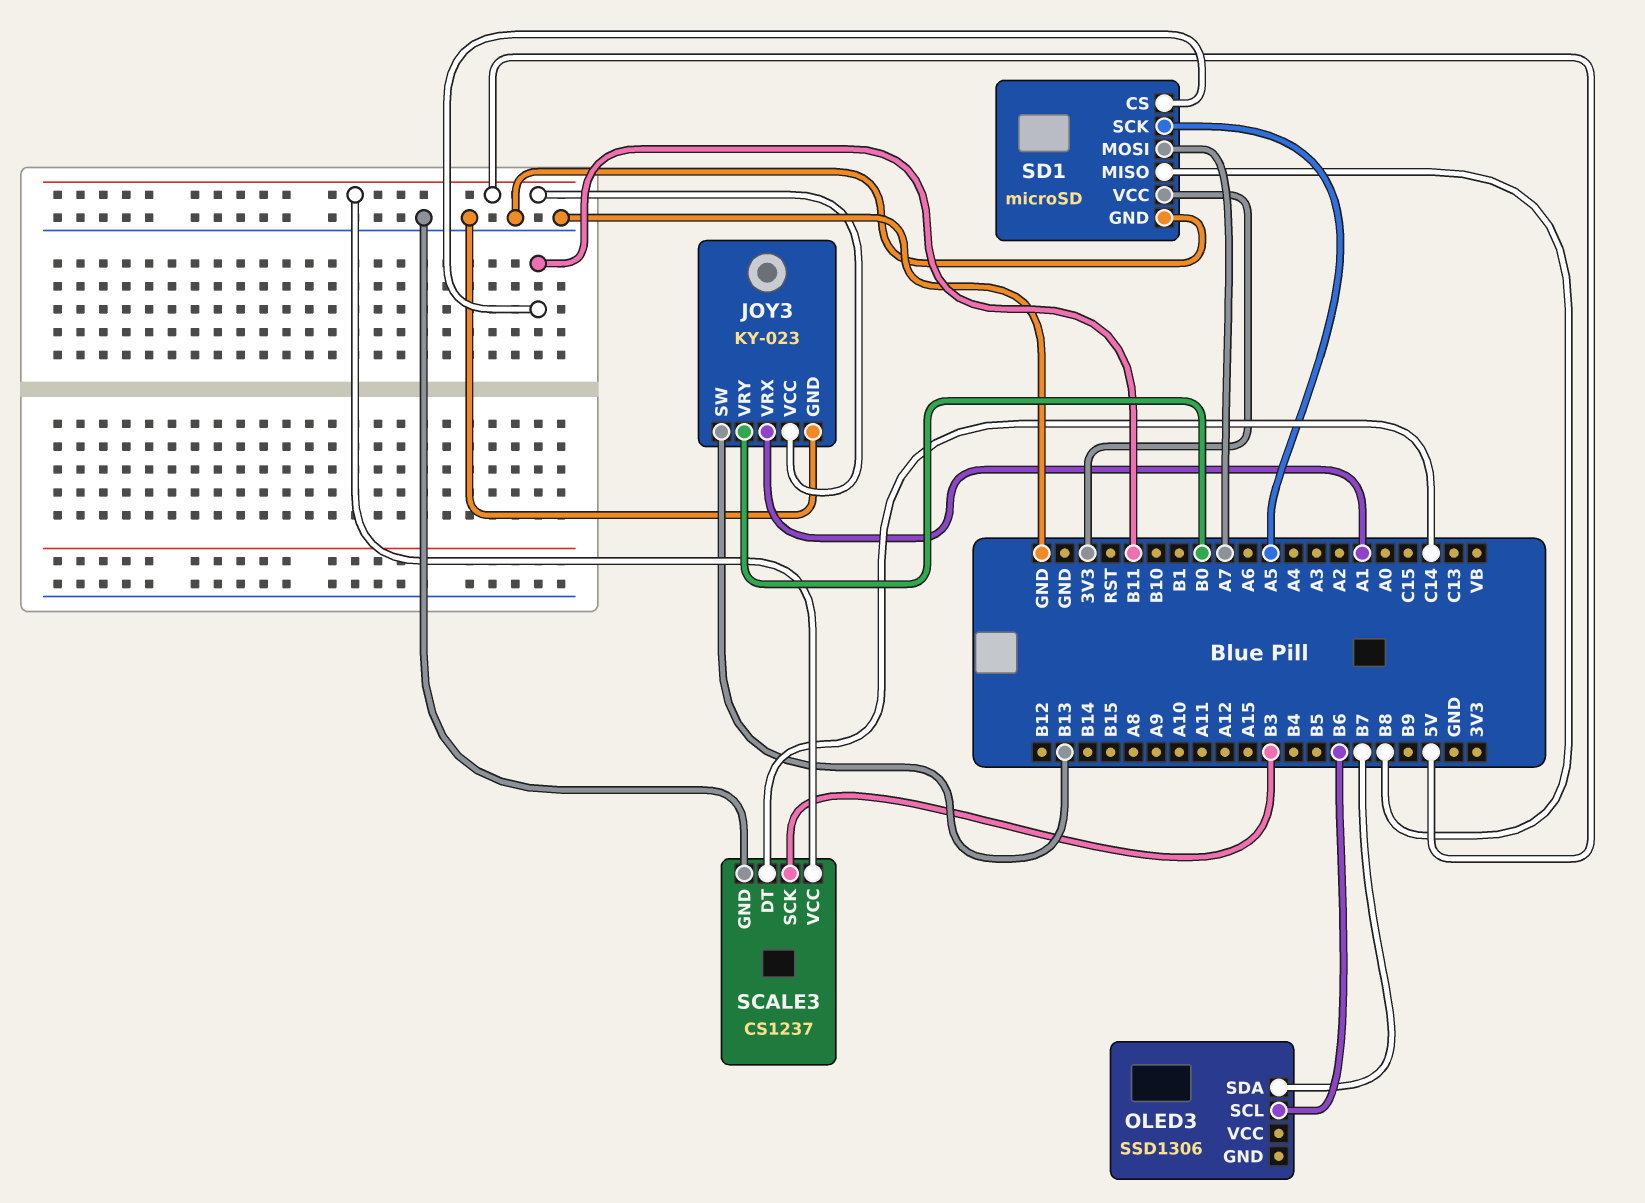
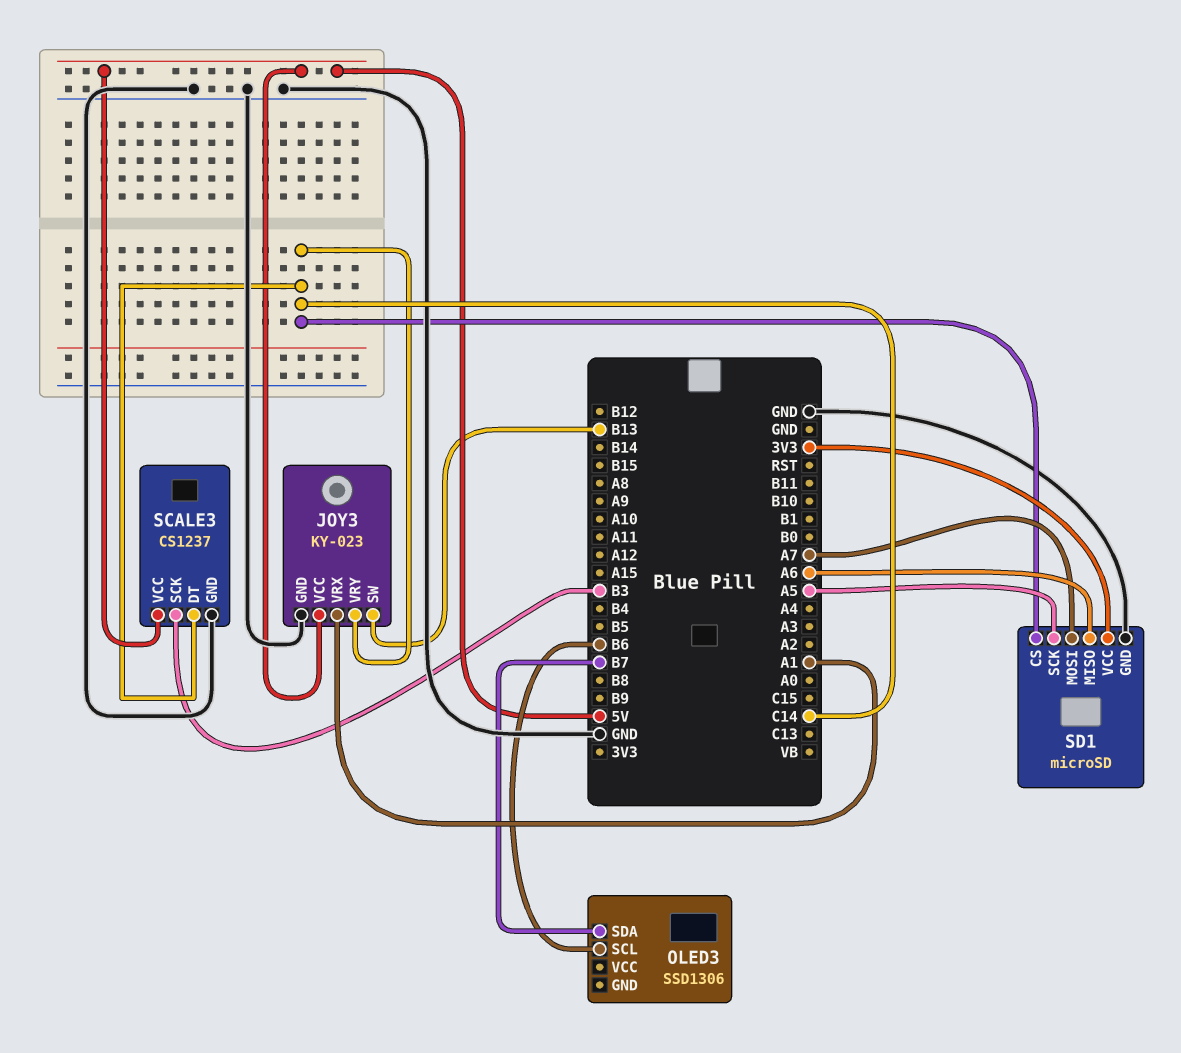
JOY3 pin VRY: B0 -> C14
SD1 pin CS: B11 -> C14
SD1 pin MISO: B8 -> A6

